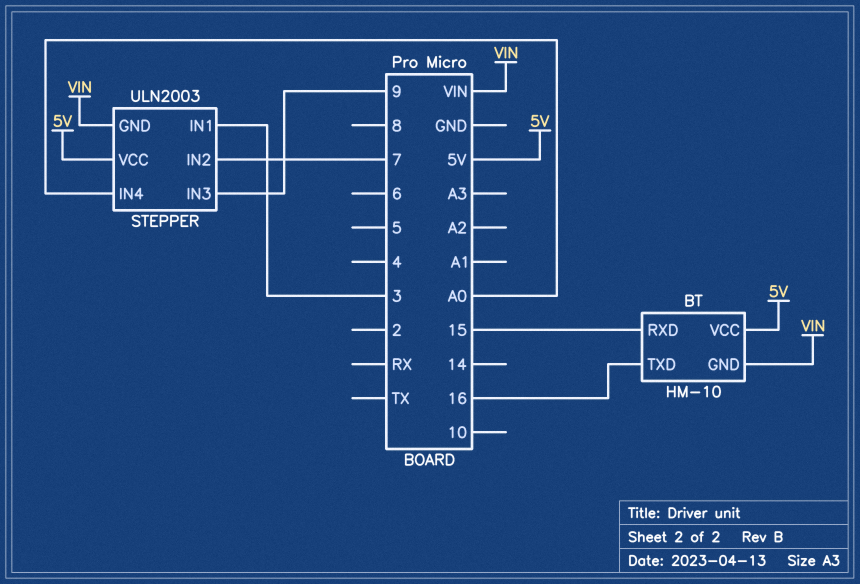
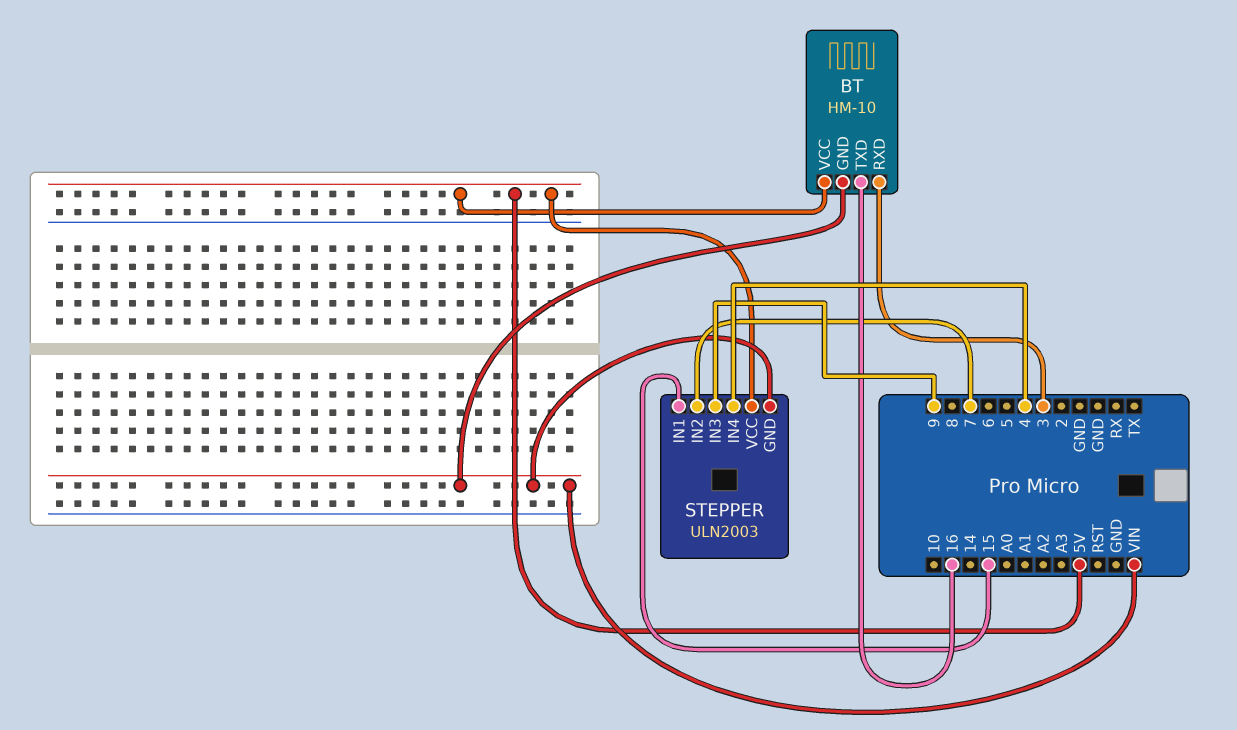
BT pin RXD: 15 -> 3
STEPPER pin IN1: 3 -> 15
STEPPER pin IN4: A0 -> 4

